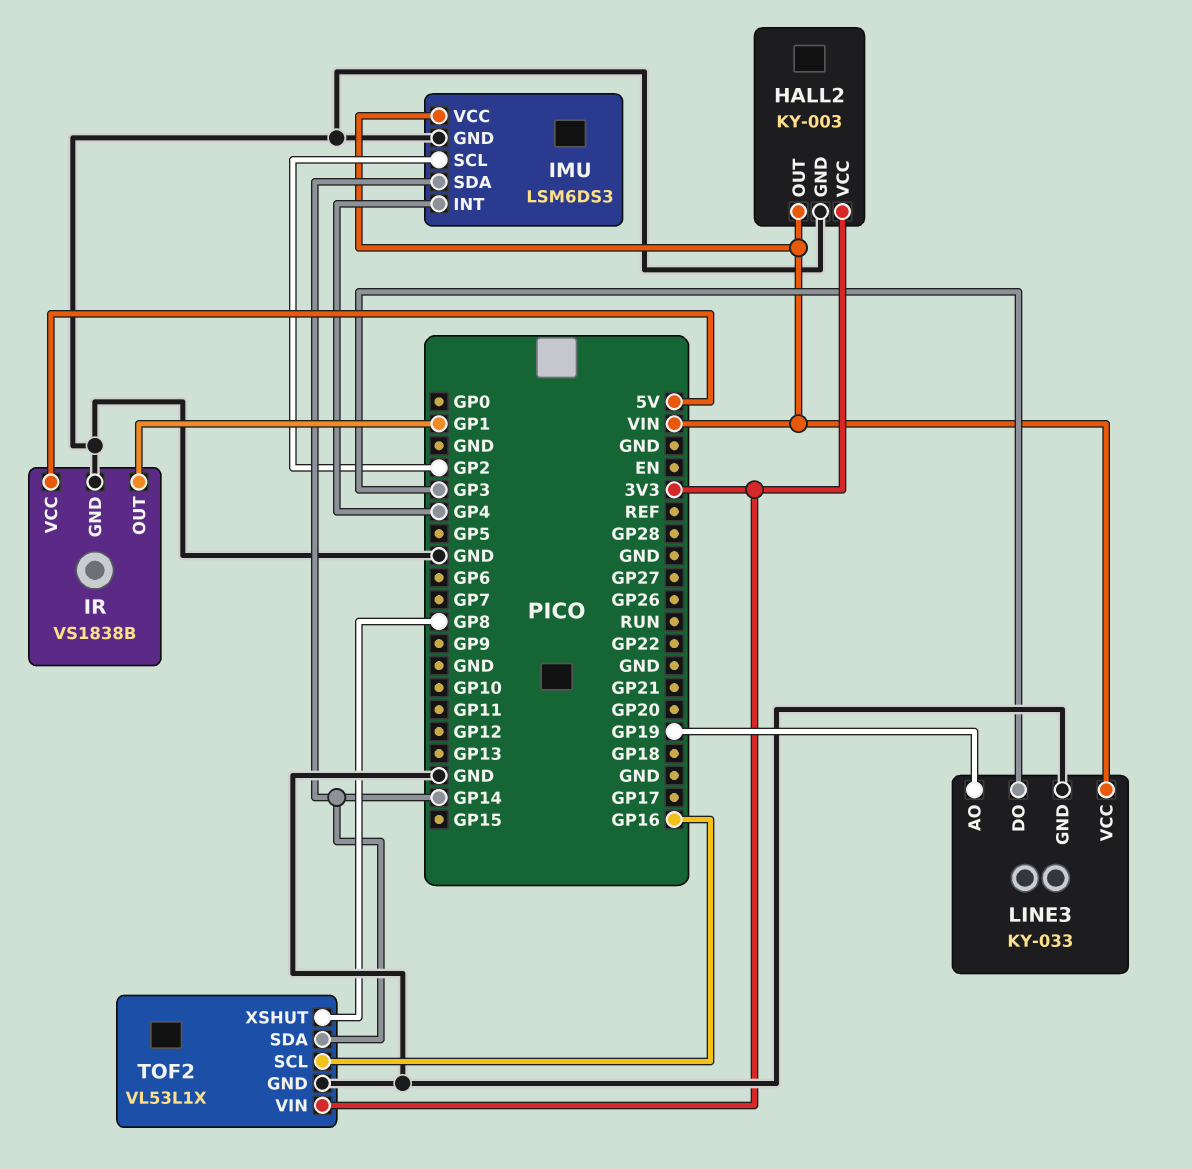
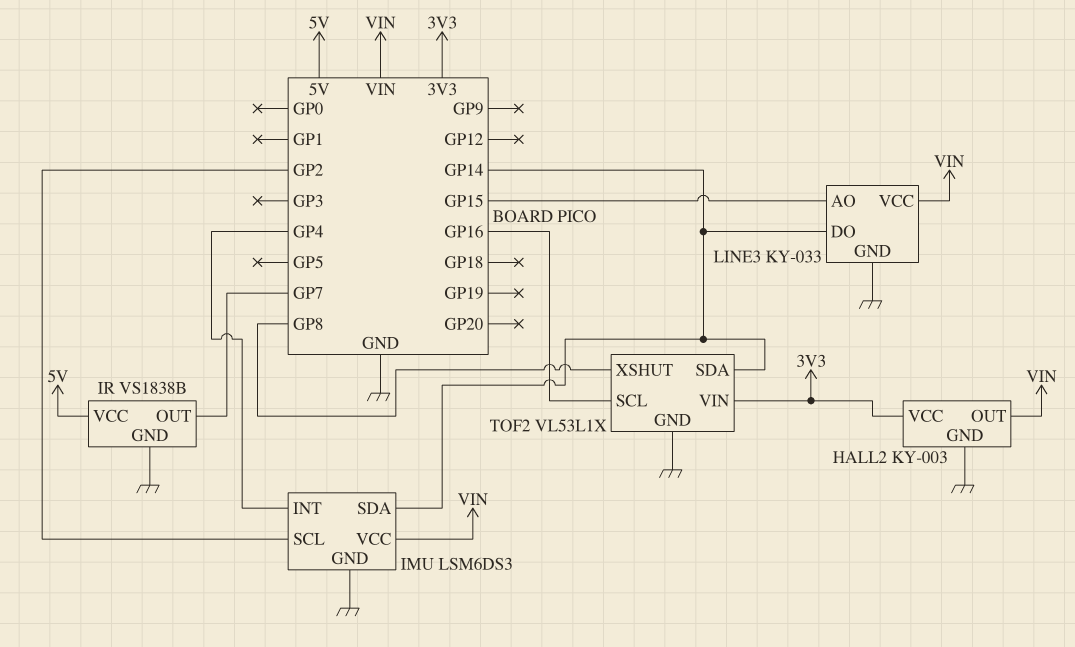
IR pin OUT: GP1 -> GP7
LINE3 pin AO: GP19 -> GP15
LINE3 pin DO: GP3 -> GP14

